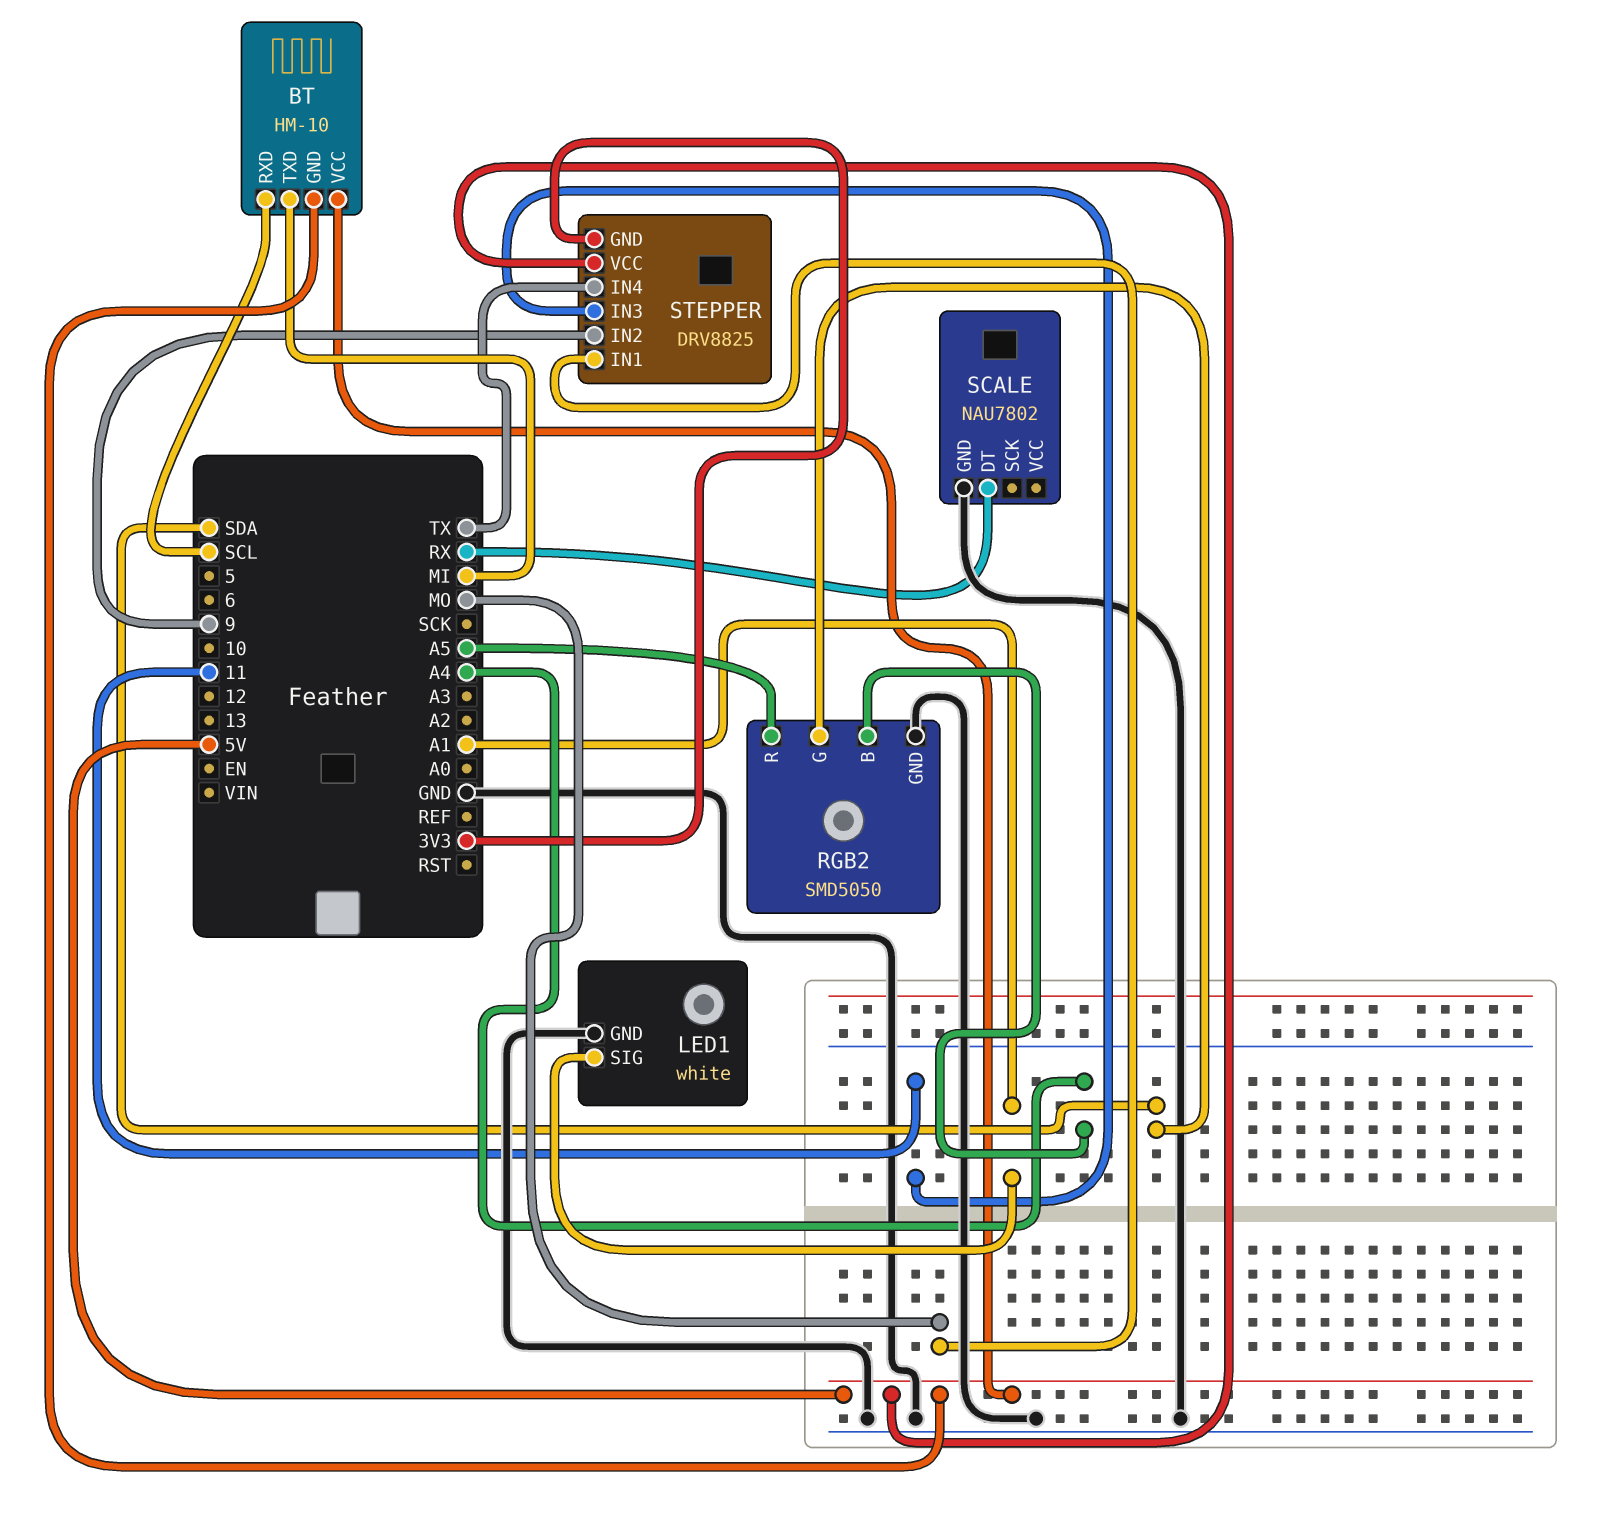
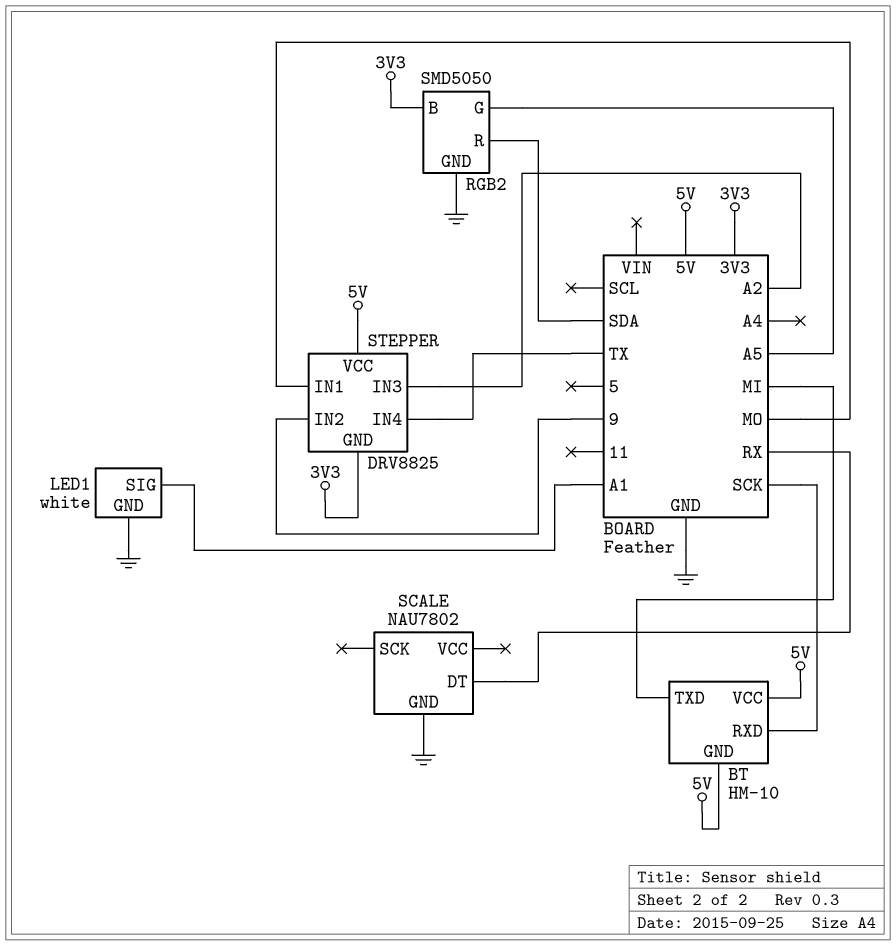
BT pin RXD: SCL -> SCK
RGB2 pin B: A4 -> 3V3
RGB2 pin G: SDA -> A5
RGB2 pin R: A5 -> SDA
STEPPER pin IN3: 11 -> A2

